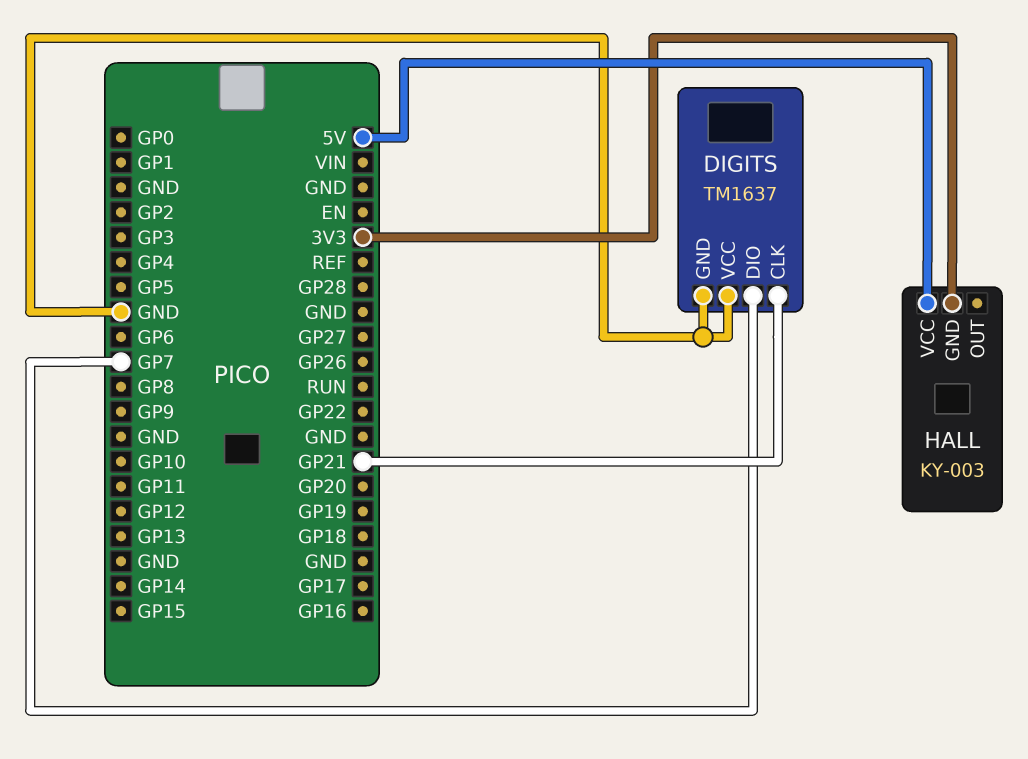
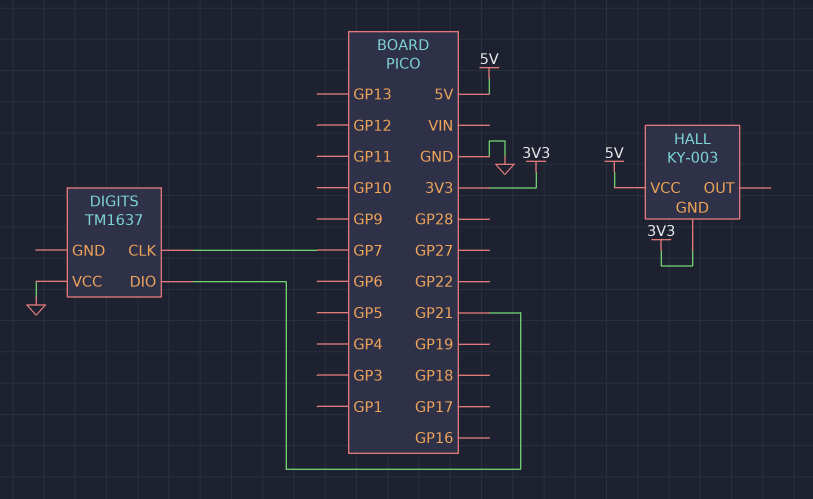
DIGITS pin CLK: GP21 -> GP7
DIGITS pin DIO: GP7 -> GP21
DIGITS pin GND: GND -> none

